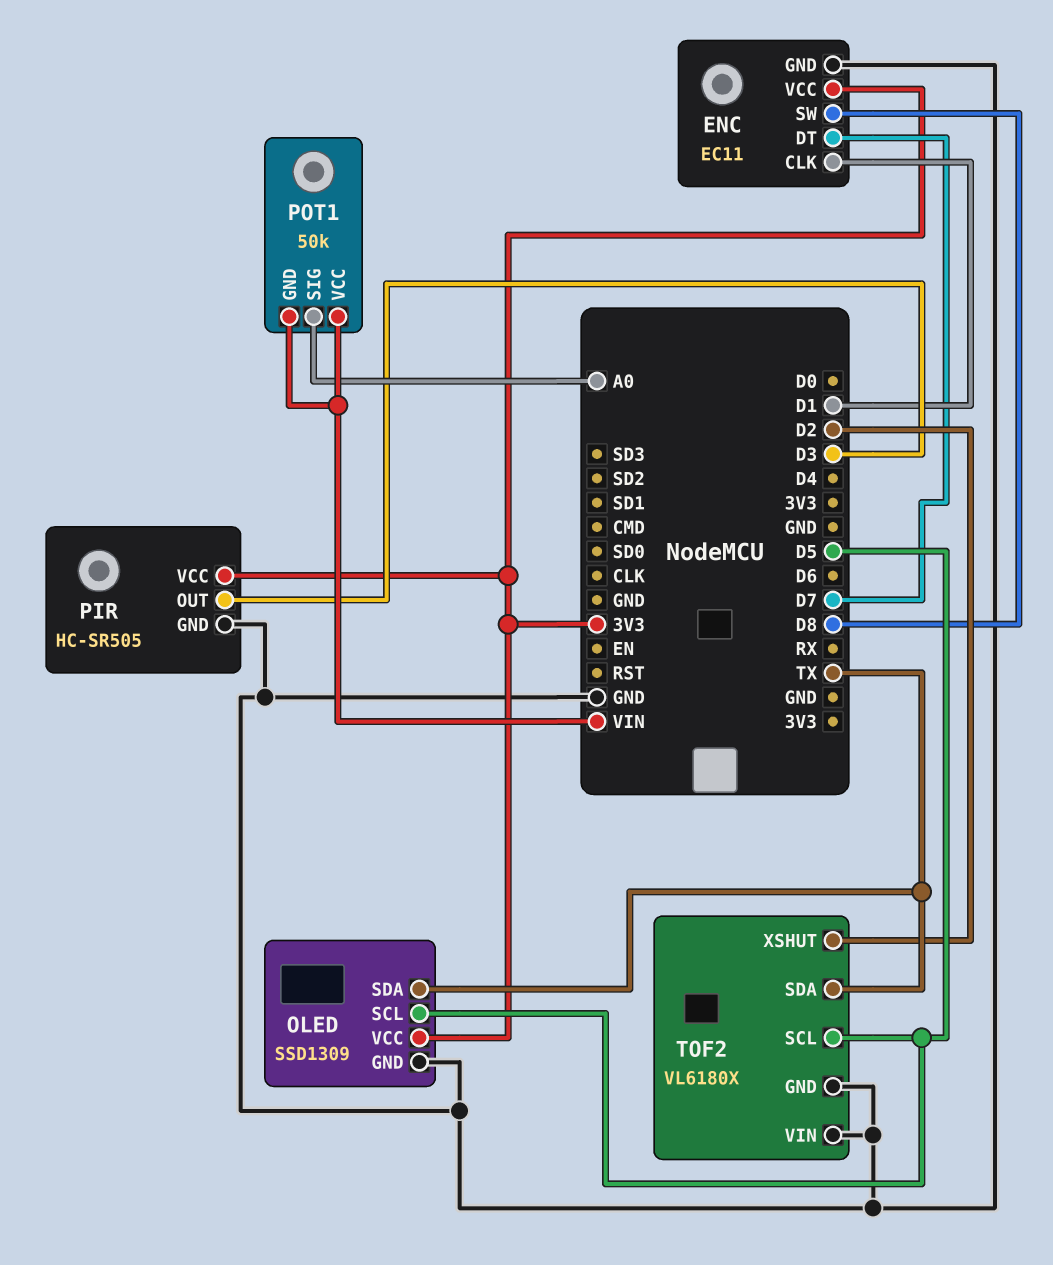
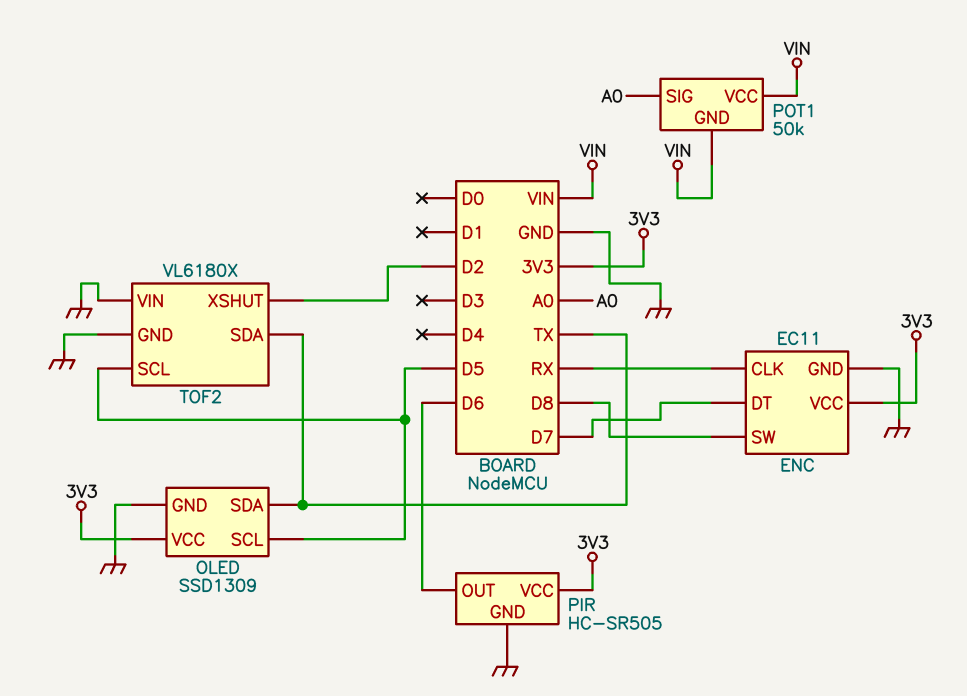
ENC pin CLK: D1 -> RX
PIR pin OUT: D3 -> D6

